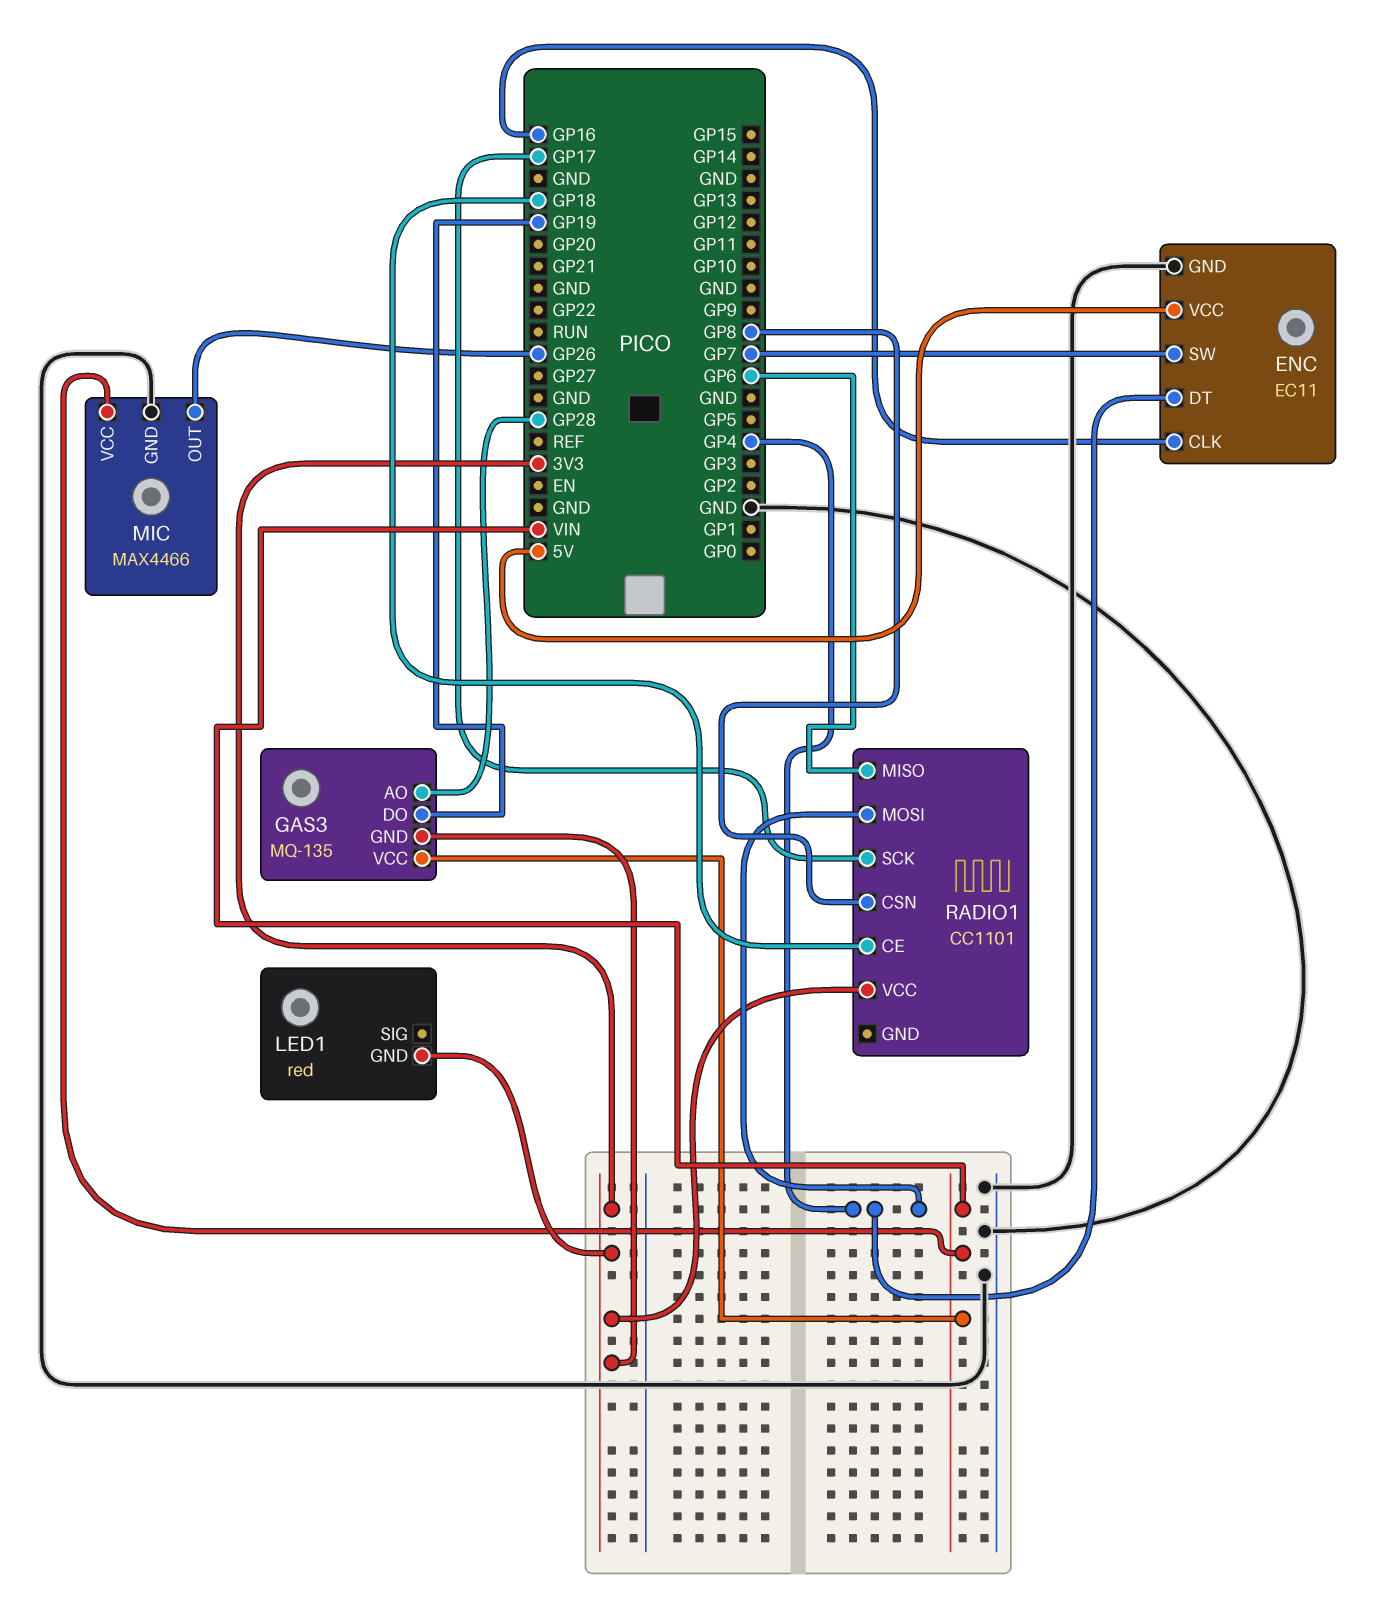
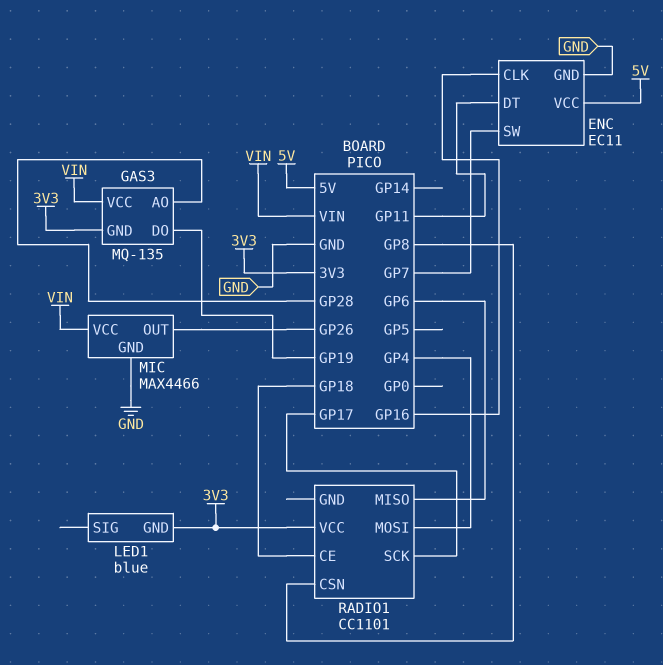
ENC pin DT: GP4 -> GP11
LED1: red -> blue

